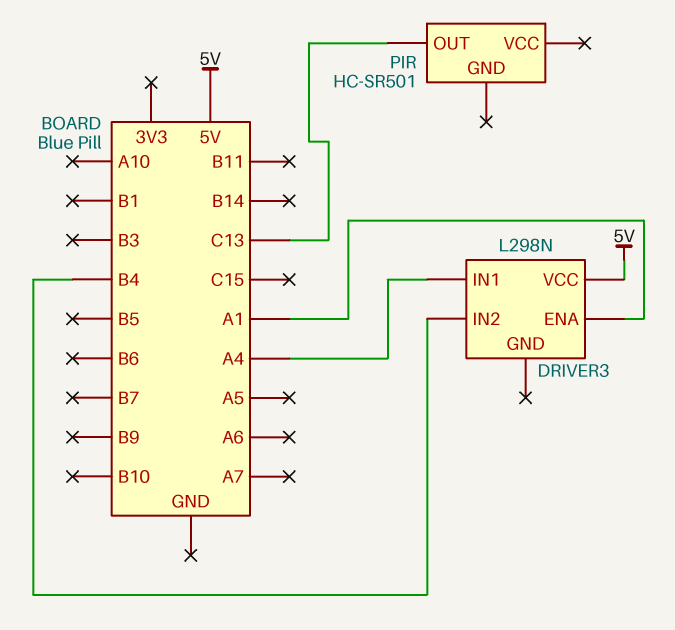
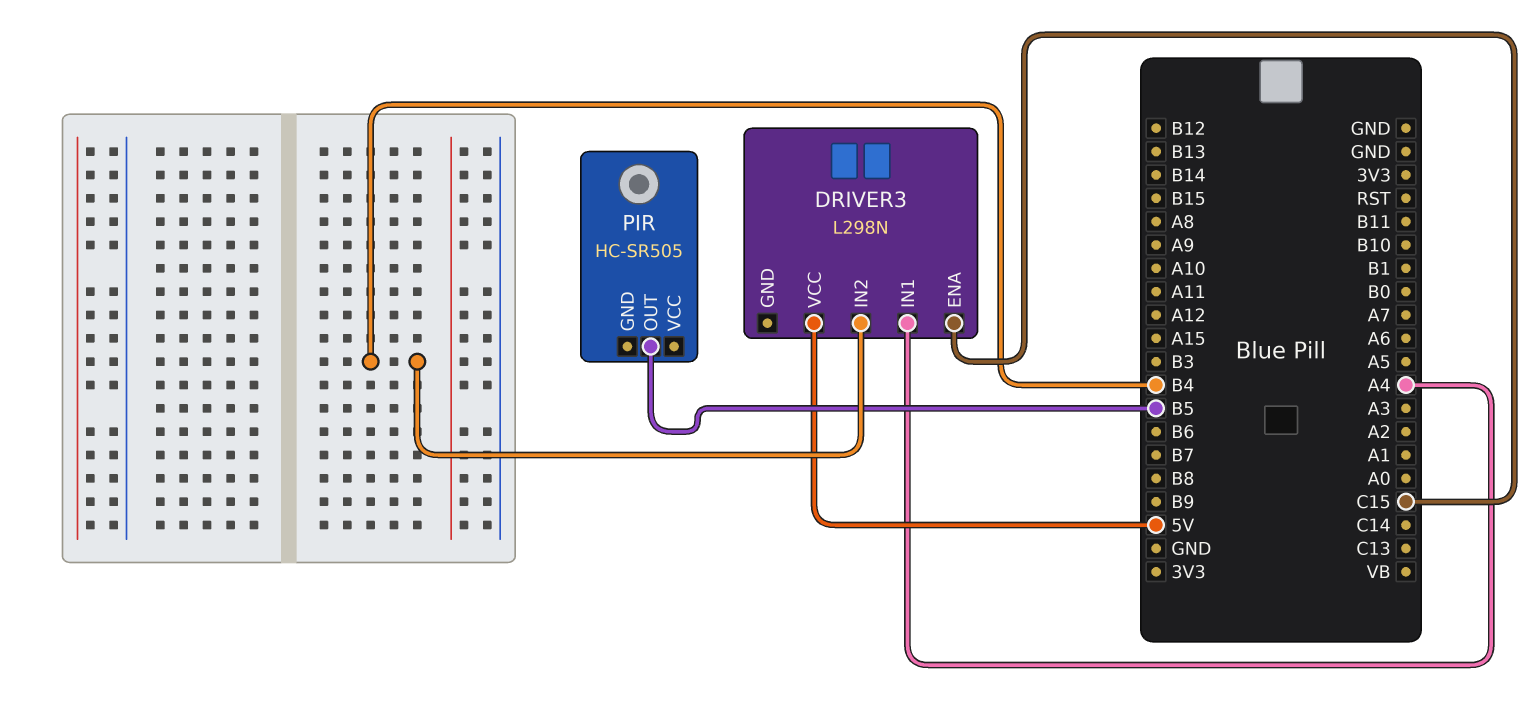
DRIVER3 pin ENA: A1 -> C15
PIR: HC-SR501 -> HC-SR505
PIR pin OUT: C13 -> B5

